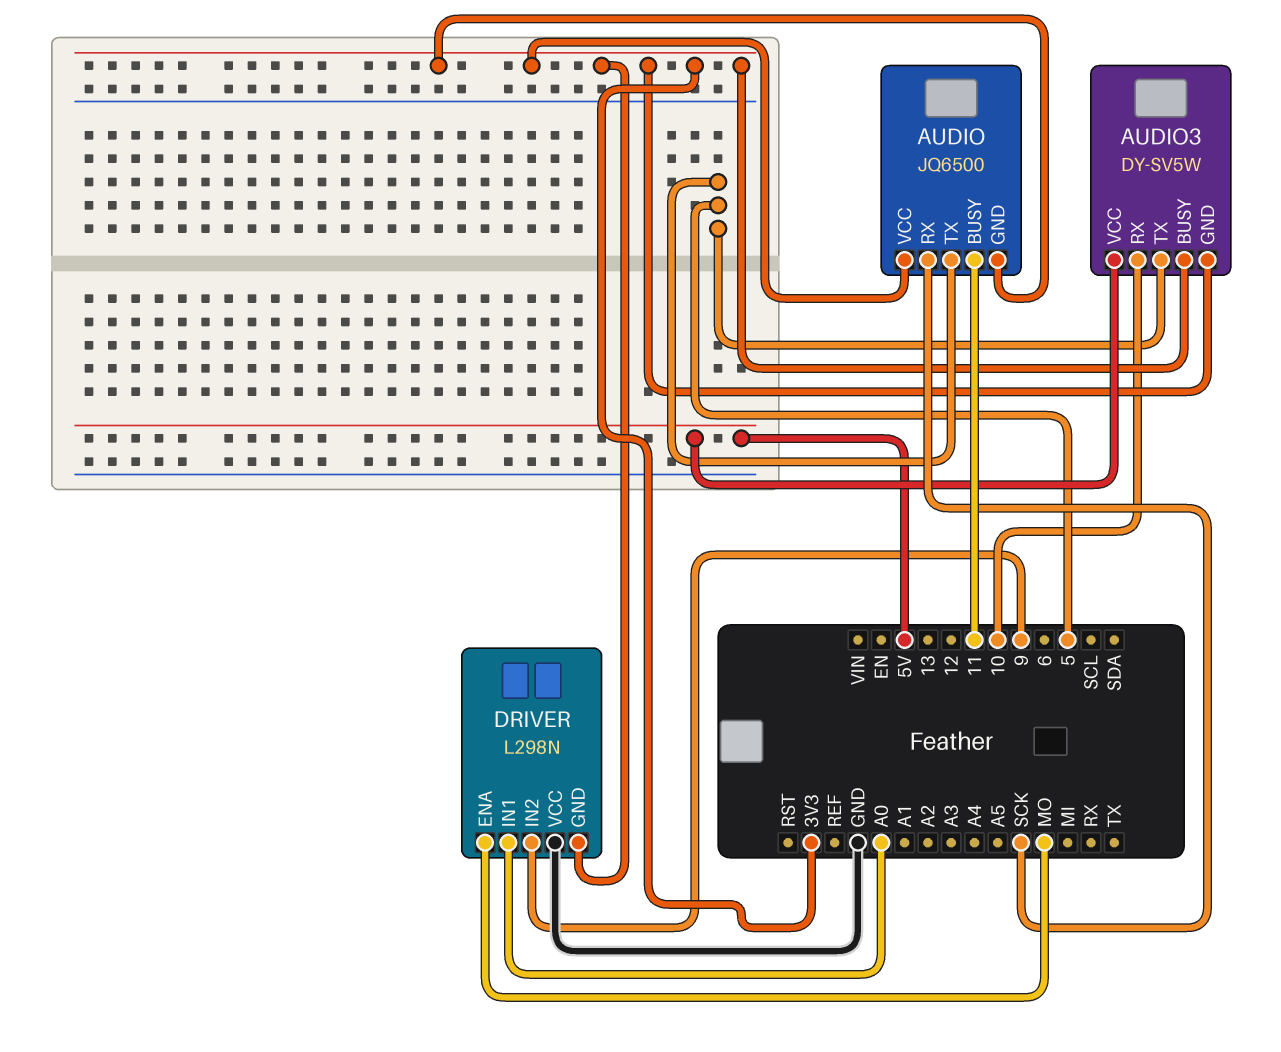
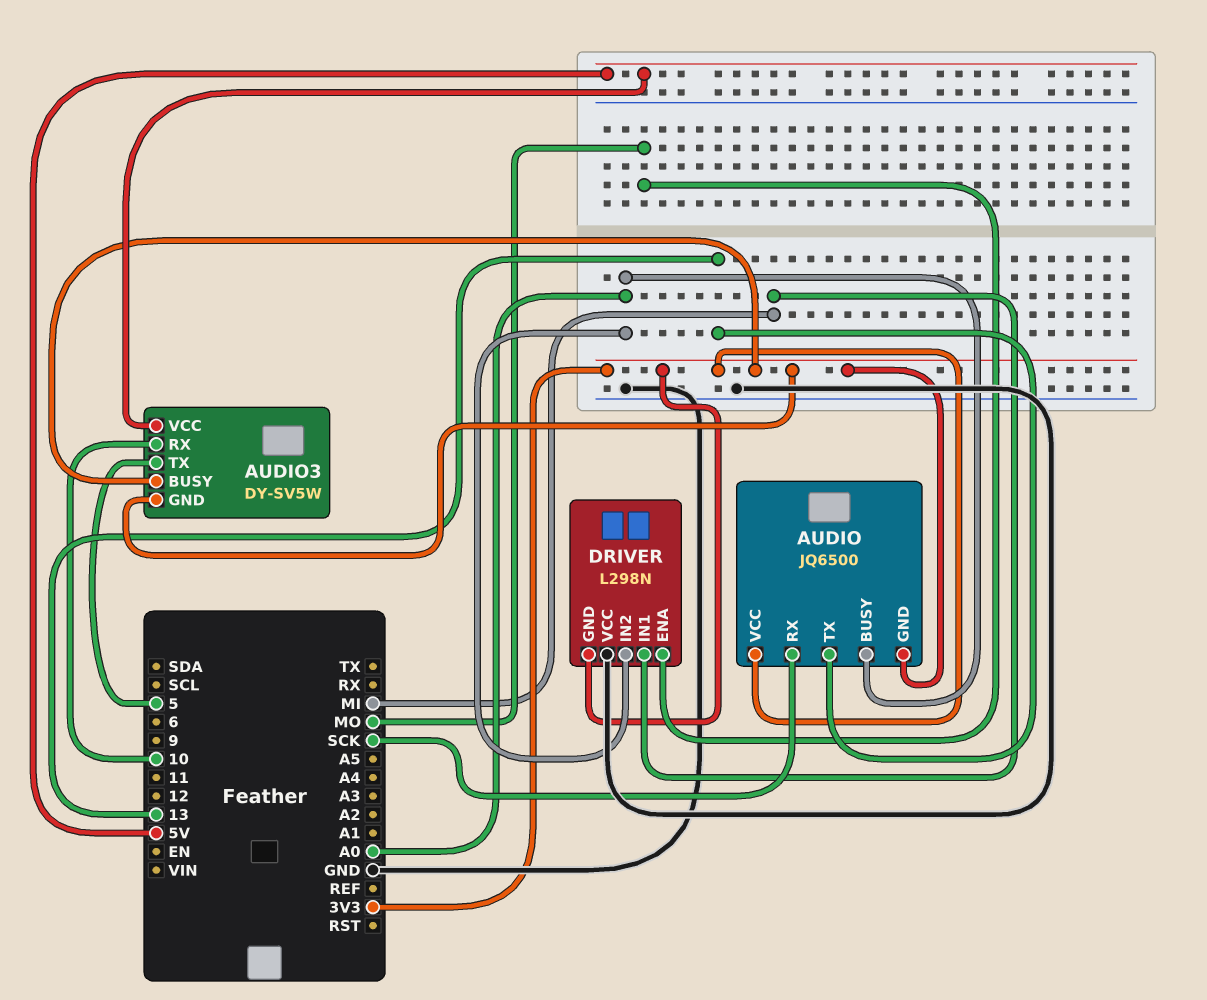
AUDIO pin BUSY: 11 -> A0
AUDIO pin TX: 5 -> 13
DRIVER pin IN1: A0 -> MI
DRIVER pin IN2: 9 -> A0

